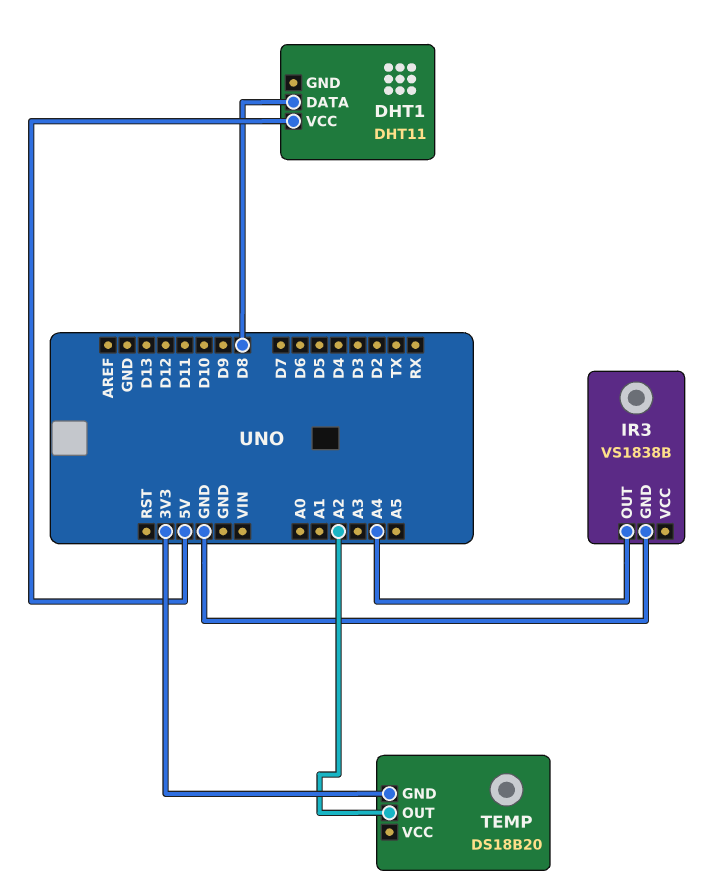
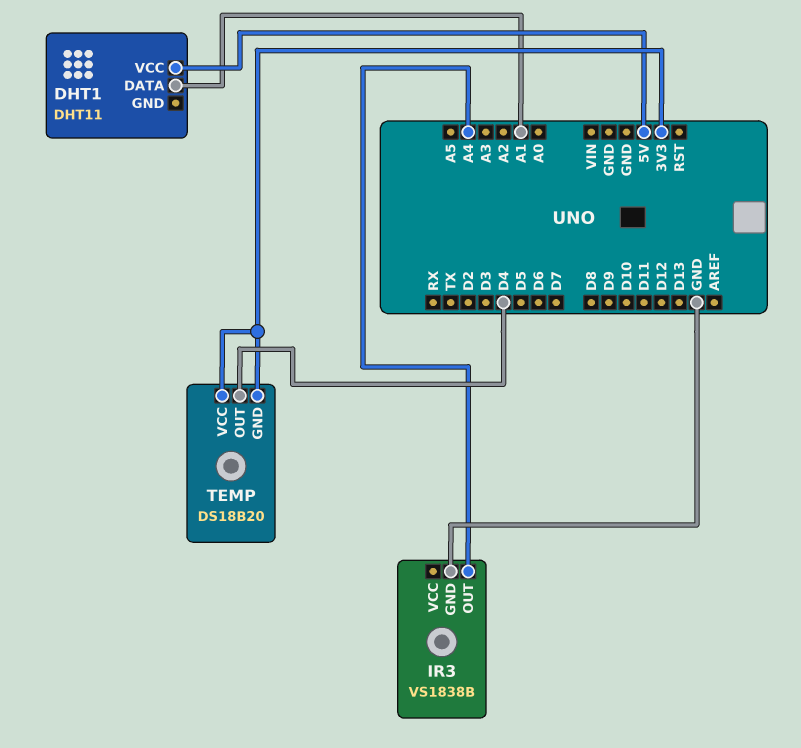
DHT1 pin DATA: D8 -> A1
TEMP pin OUT: A2 -> D4
TEMP pin VCC: none -> 3V3

